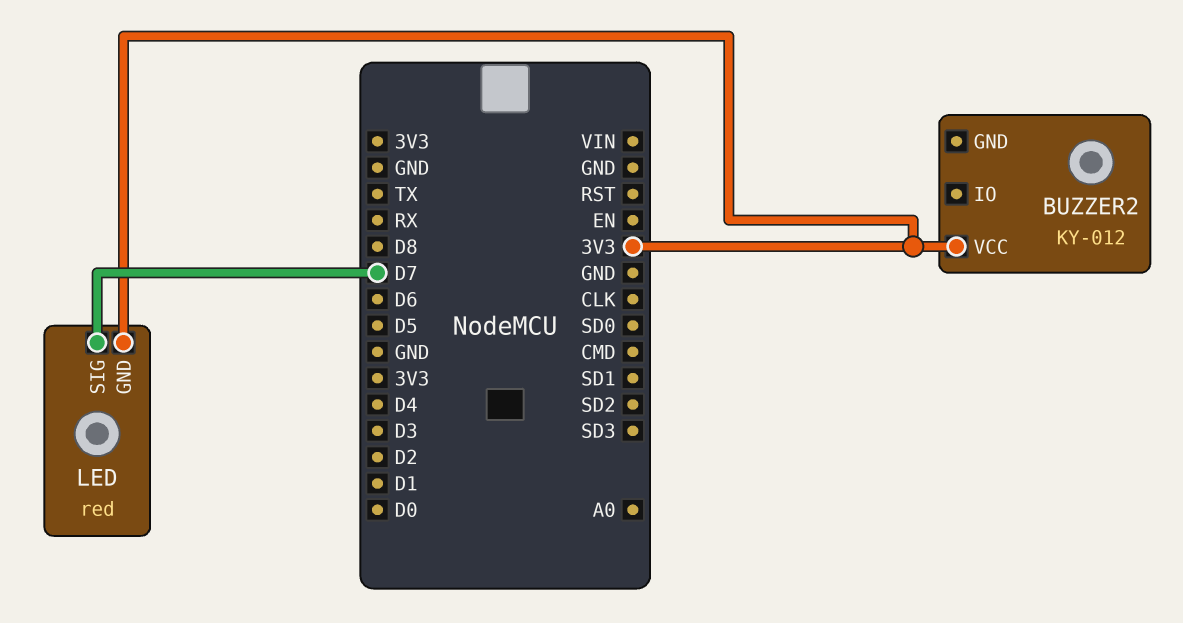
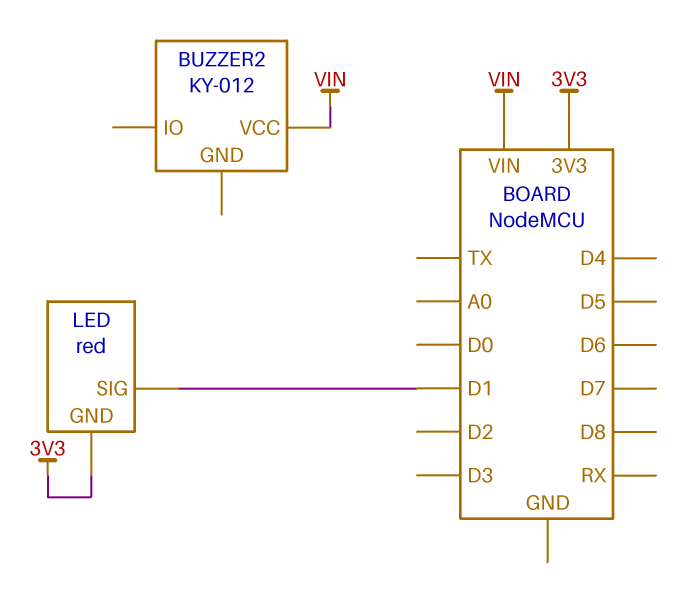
BUZZER2 pin VCC: 3V3 -> VIN
LED pin SIG: D7 -> D1

